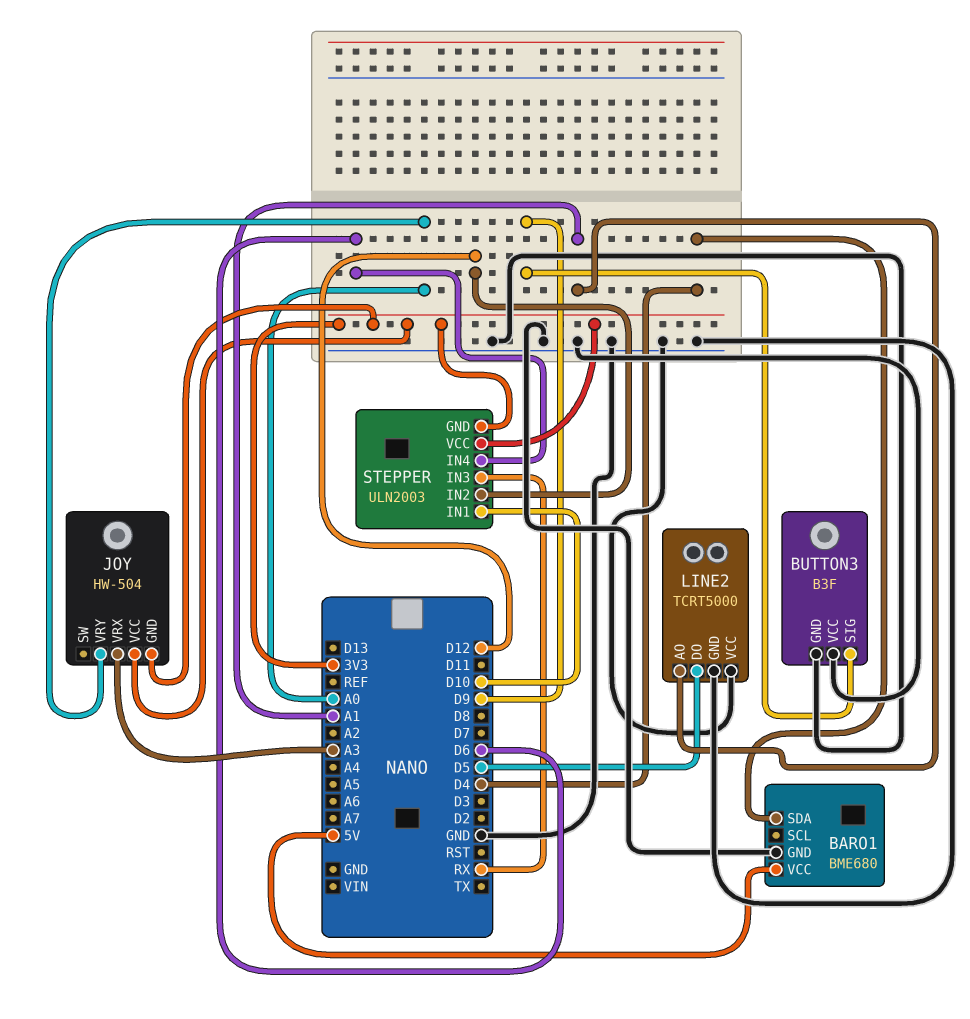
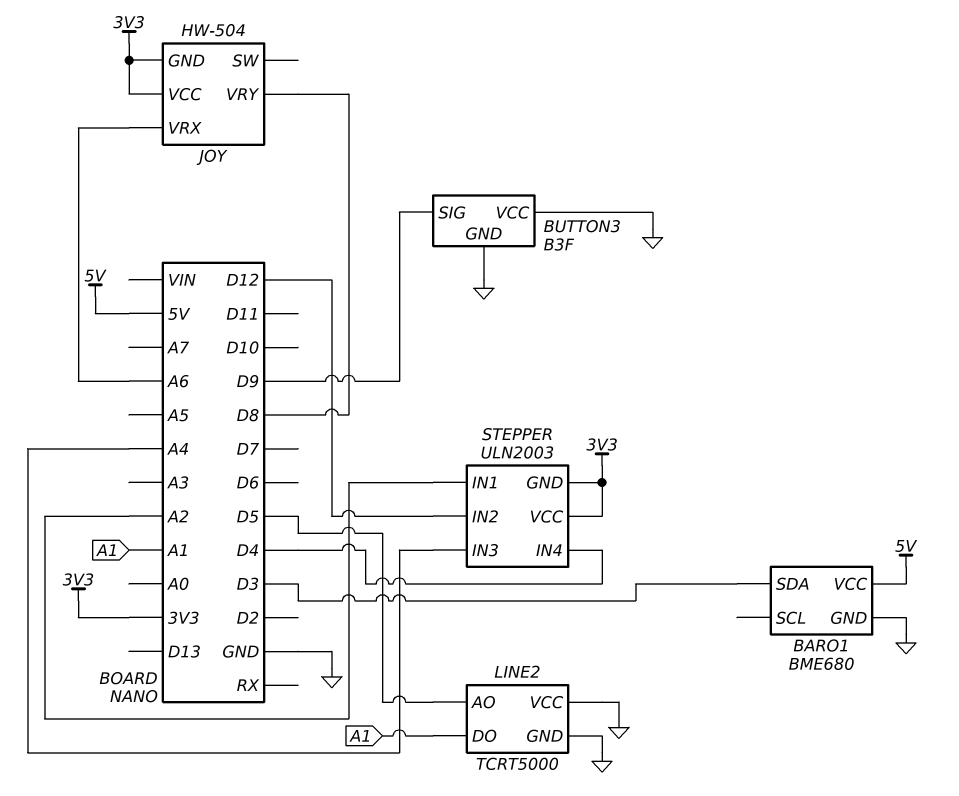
BARO1 pin SDA: D4 -> D3
JOY pin VRX: A3 -> A6
JOY pin VRY: A0 -> D8
LINE2 pin AO: A1 -> D5
LINE2 pin DO: D5 -> A1
STEPPER pin IN1: D10 -> A2
STEPPER pin IN3: RX -> A4
STEPPER pin IN4: D6 -> D4

